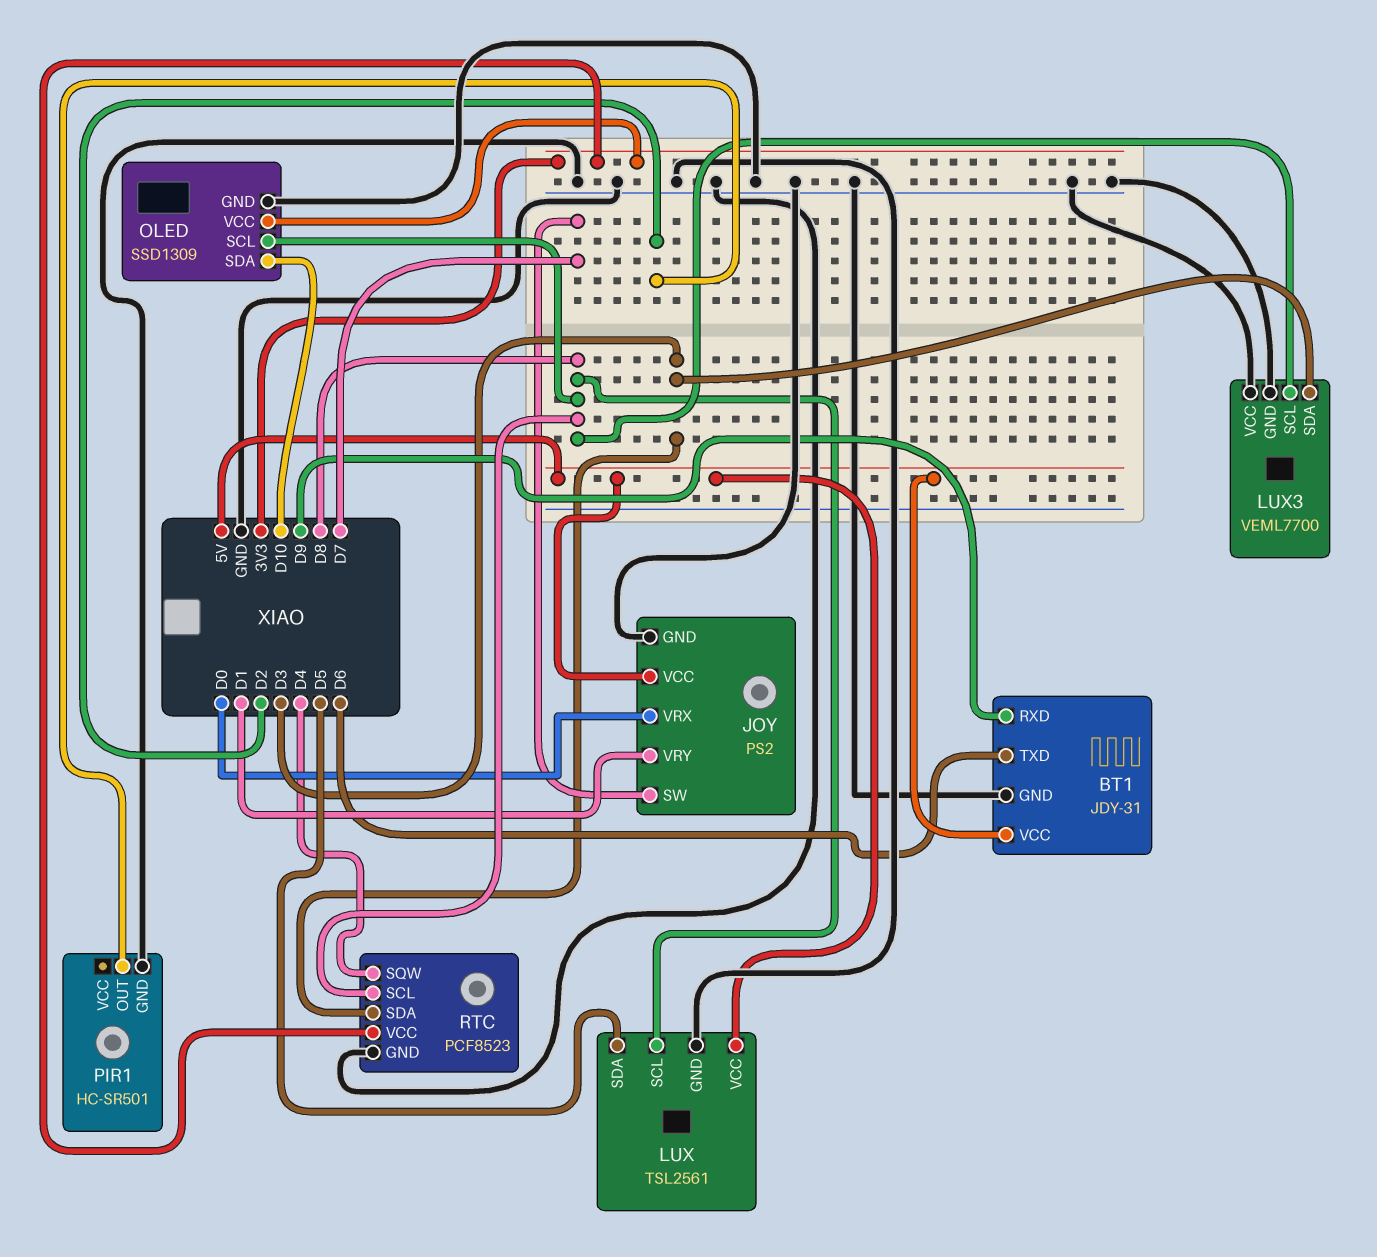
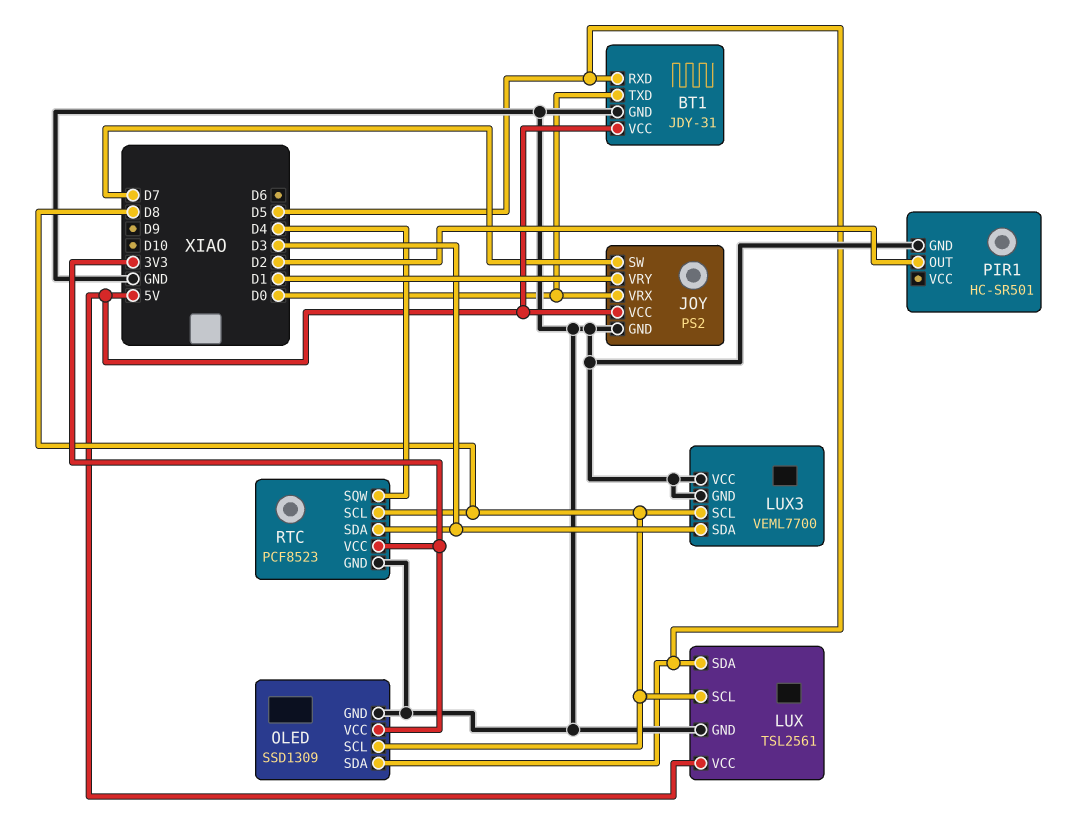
BT1 pin RXD: D9 -> D5
BT1 pin TXD: D6 -> D0
OLED pin SDA: D10 -> D5

